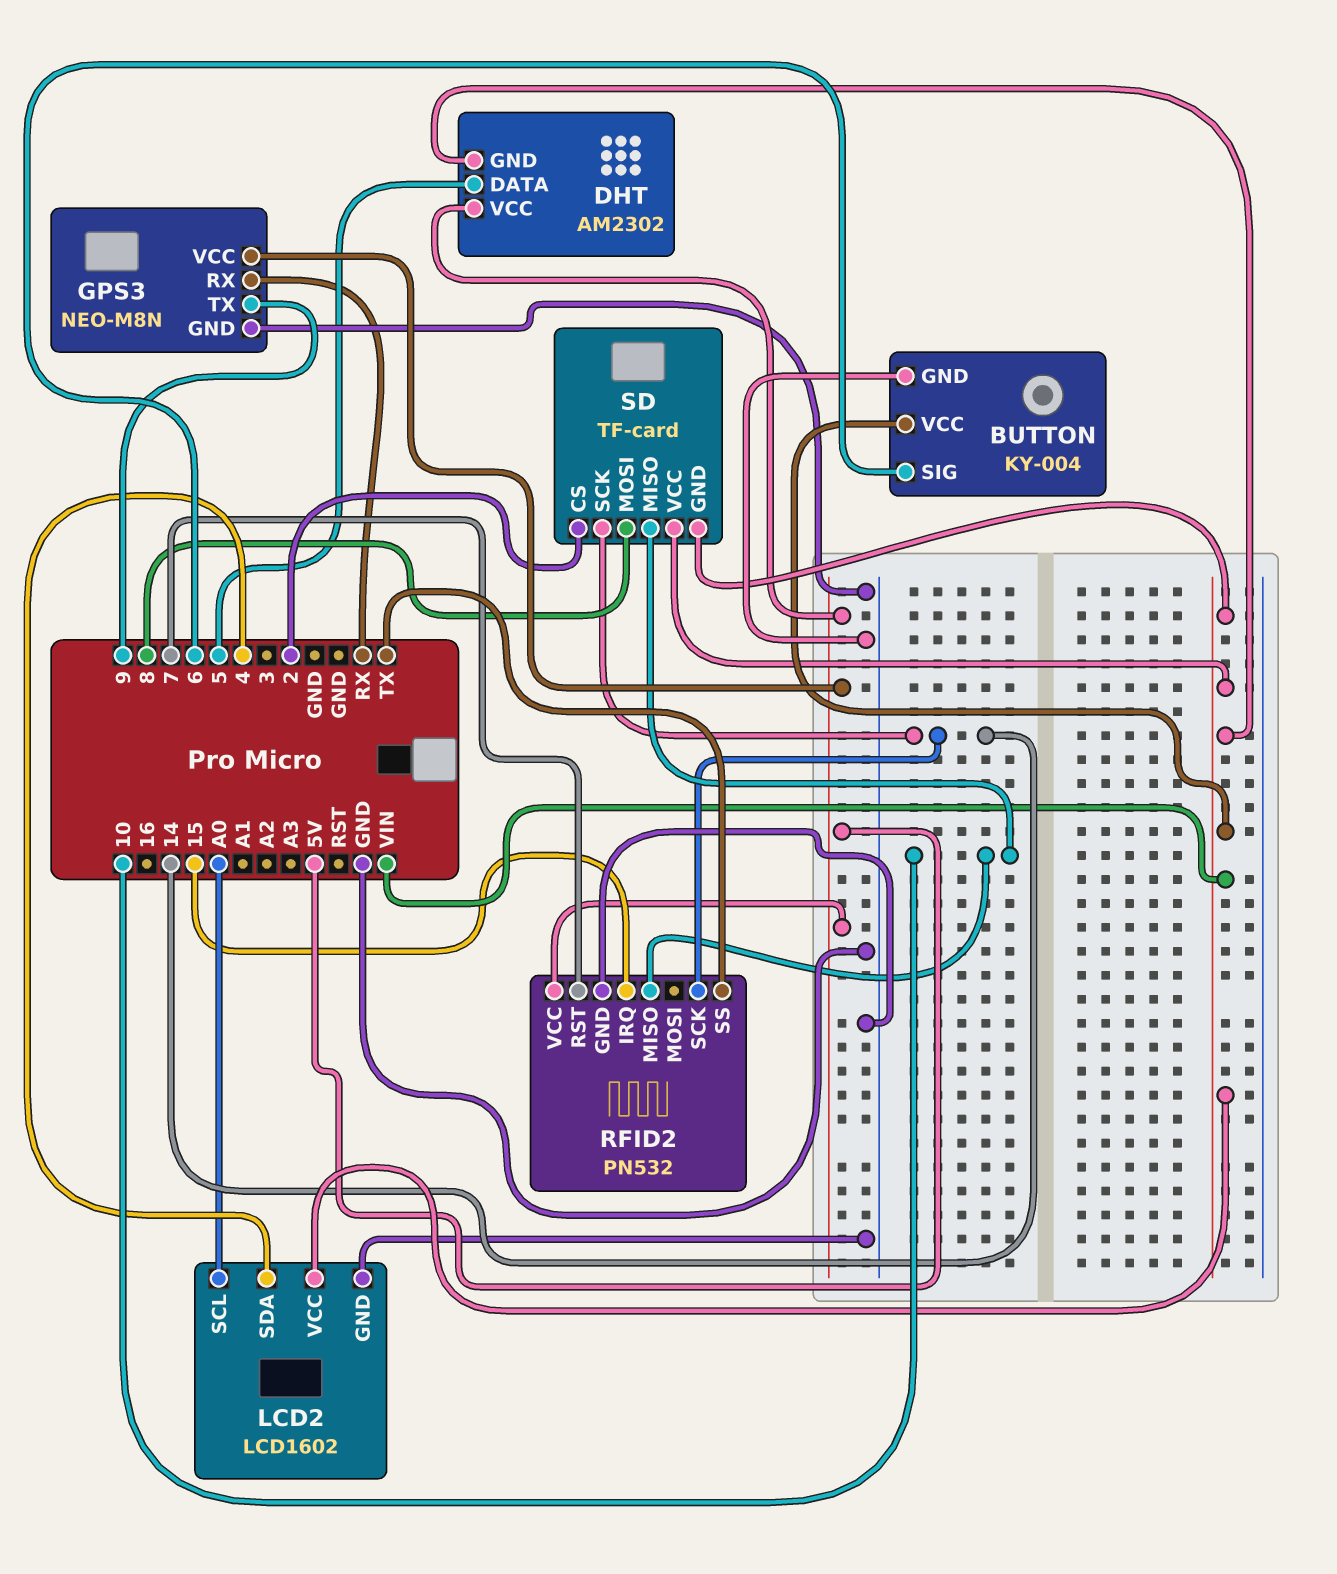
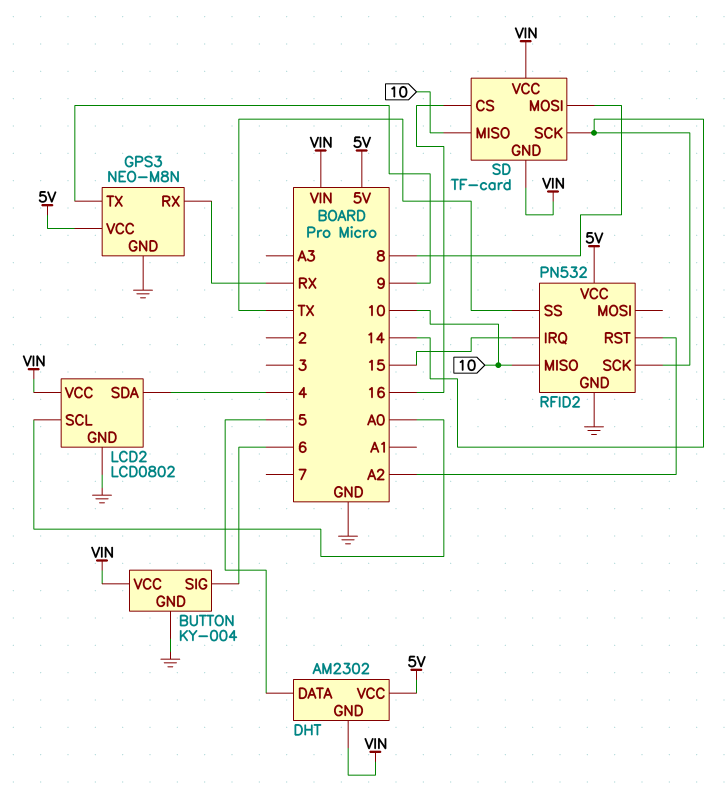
LCD2: LCD1602 -> LCD0802
RFID2 pin RST: 7 -> A2
SD pin CS: 2 -> 16

